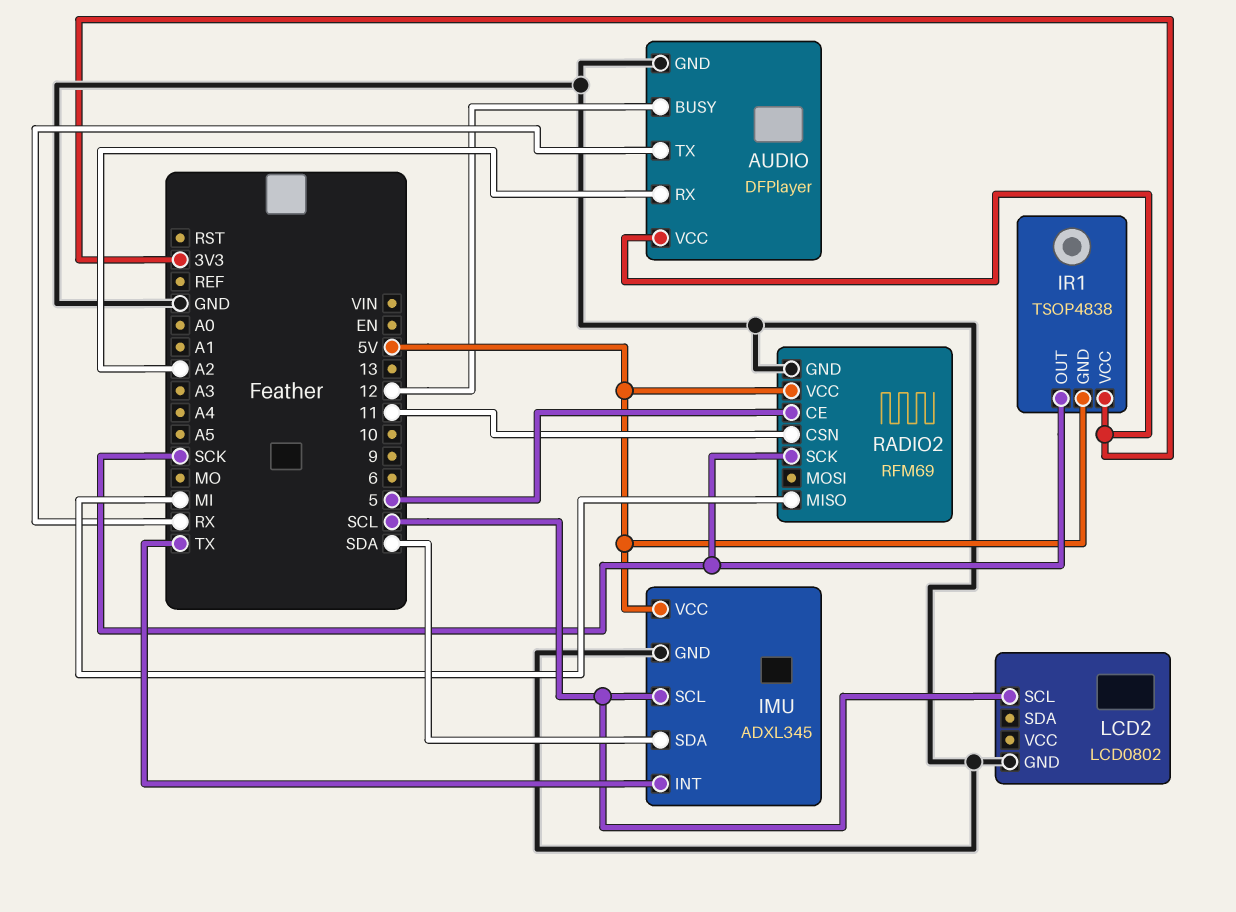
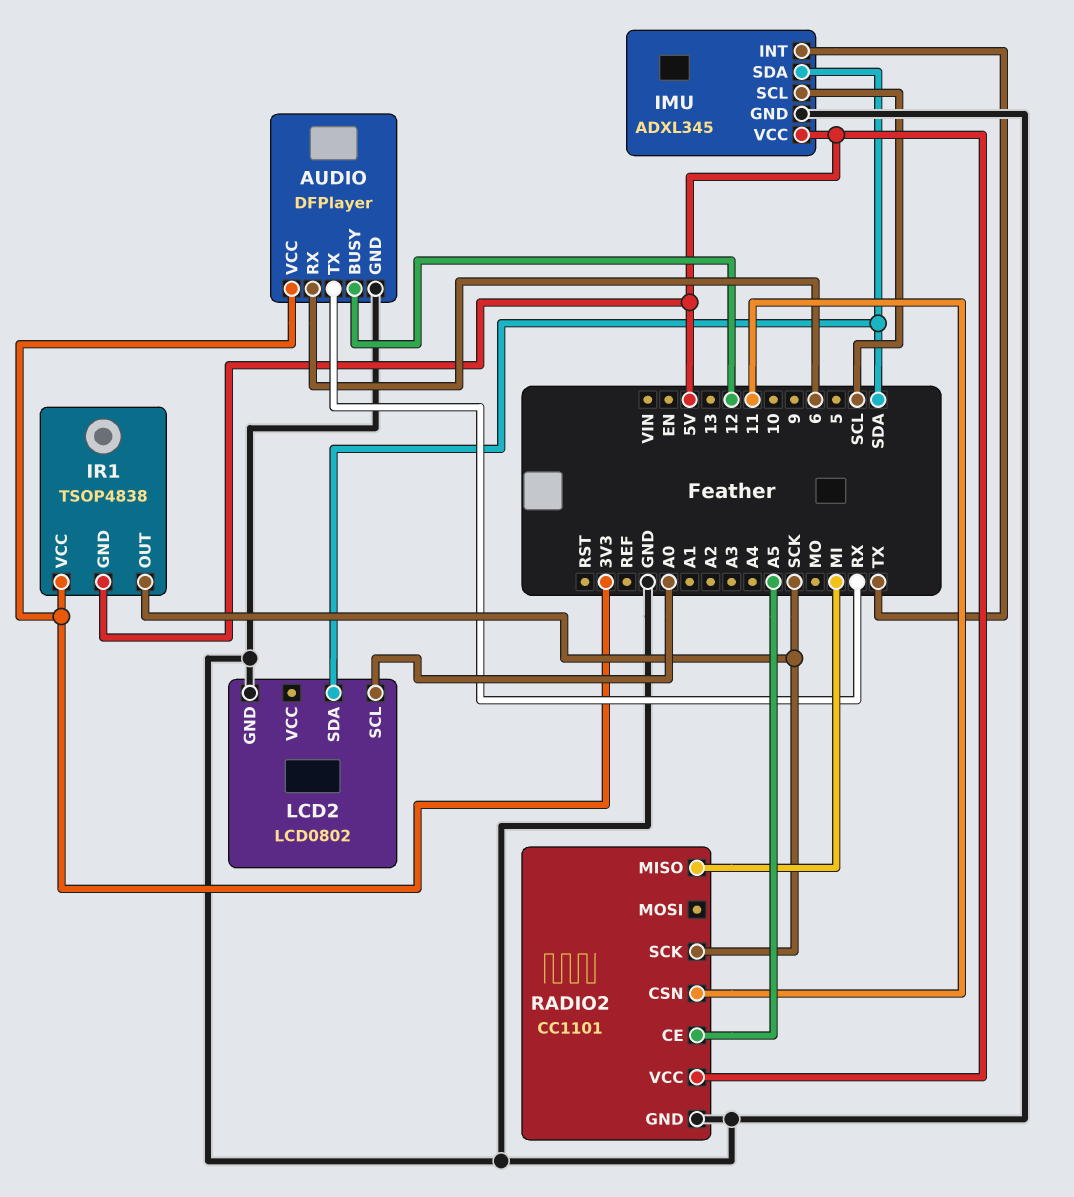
AUDIO pin RX: A2 -> 6
LCD2 pin SCL: SCL -> A0
LCD2 pin SDA: none -> SDA
RADIO2: RFM69 -> CC1101
RADIO2 pin CE: 5 -> A5

